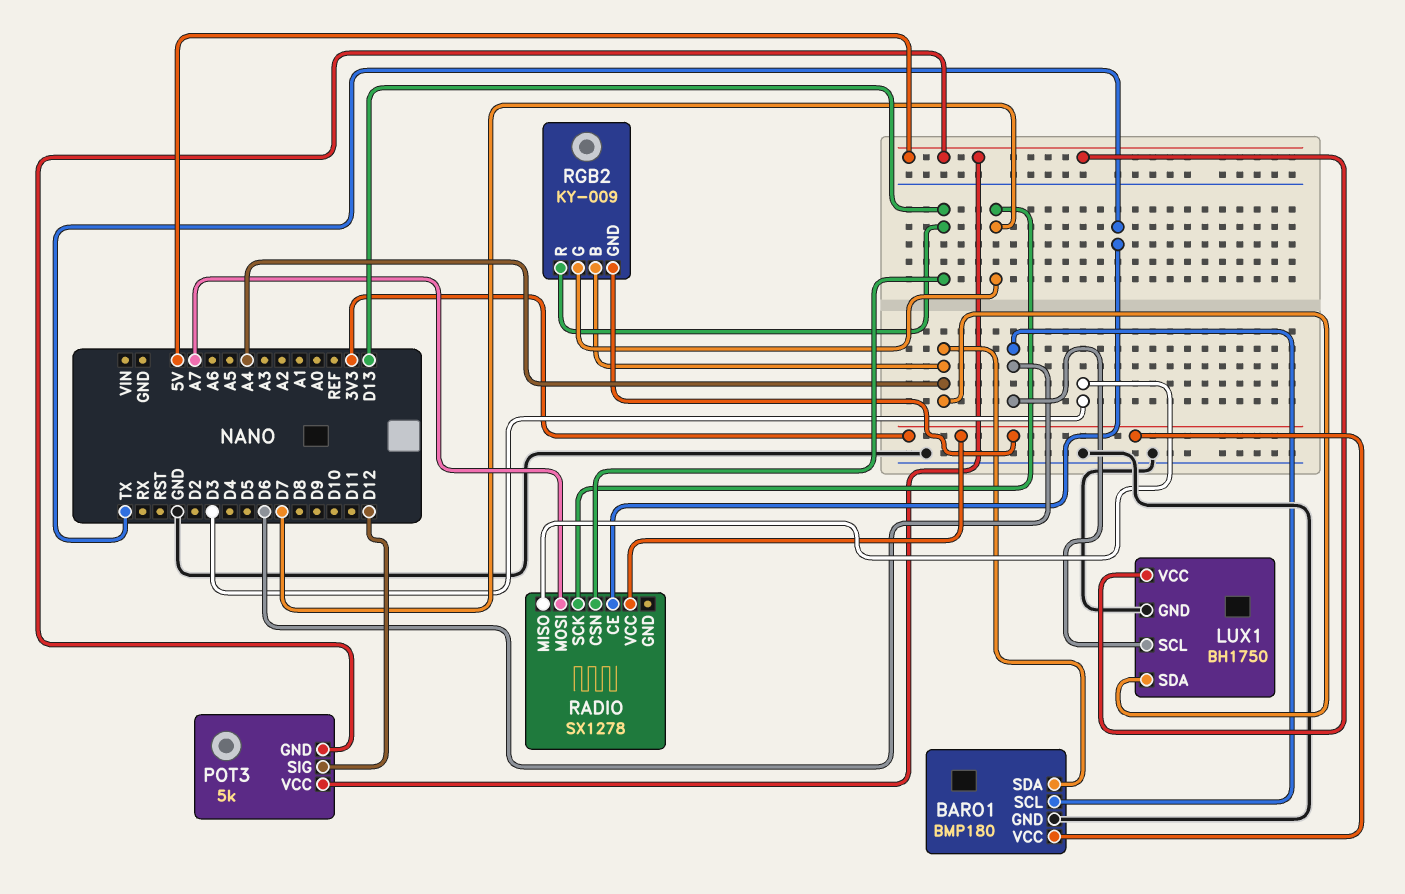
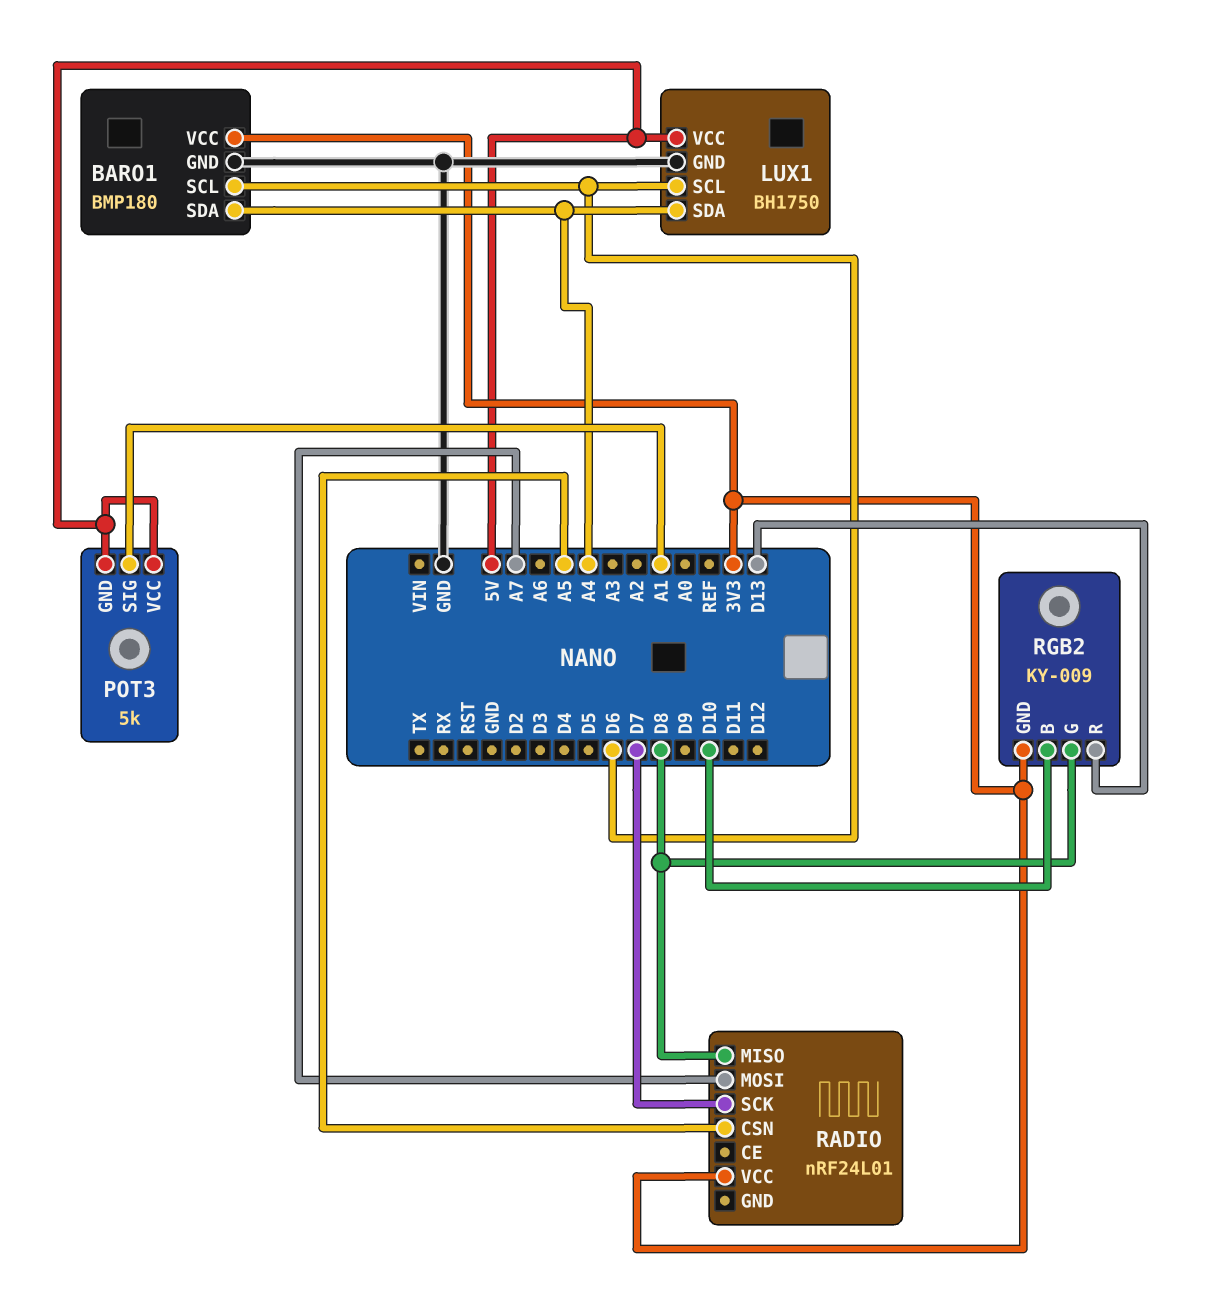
POT3 pin SIG: D12 -> A1
RADIO: SX1278 -> nRF24L01
RADIO pin CE: TX -> none
RADIO pin CSN: D13 -> A5
RADIO pin MISO: D3 -> D8
RGB2 pin B: A4 -> D10
RGB2 pin G: D7 -> D8

